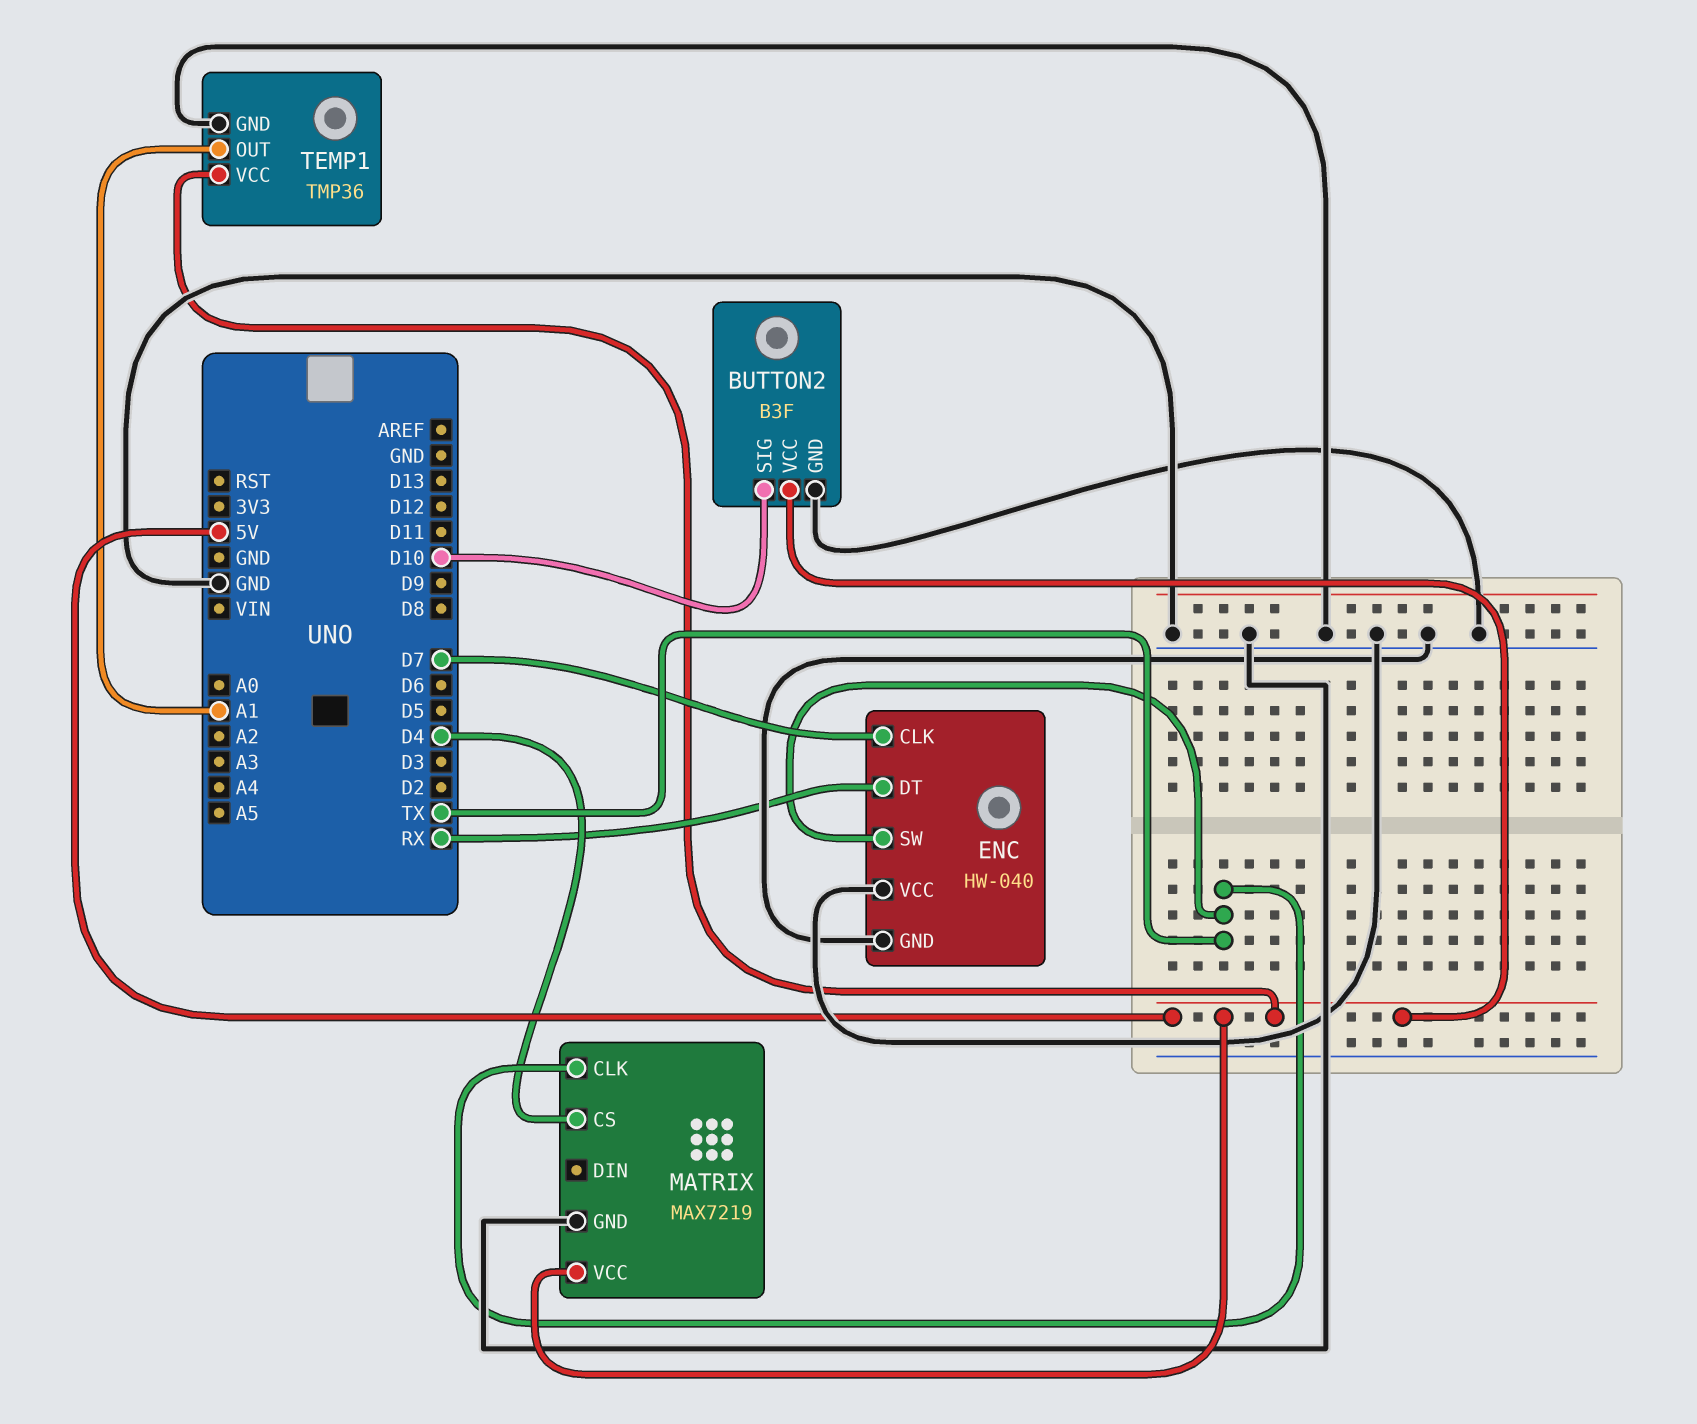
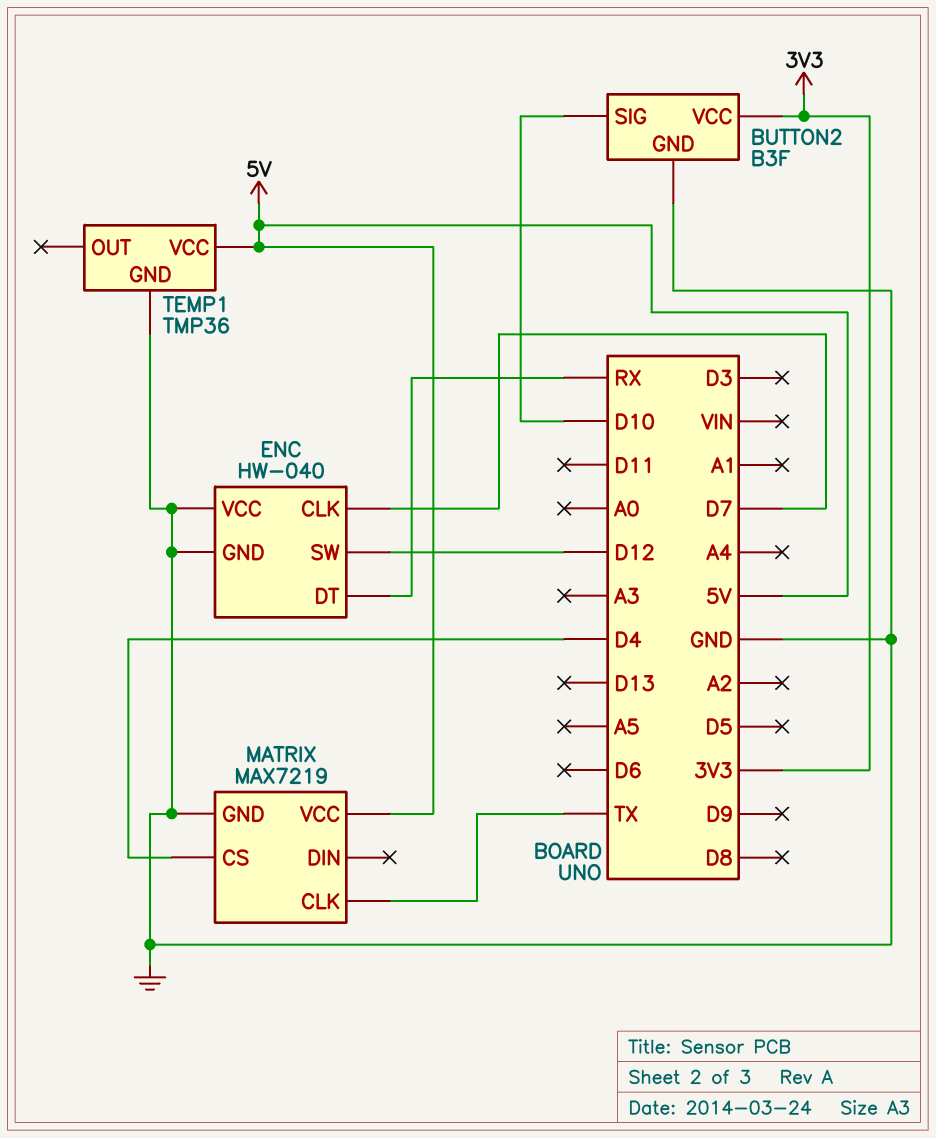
BUTTON2 pin VCC: 5V -> 3V3
ENC pin SW: TX -> D12
TEMP1 pin OUT: A1 -> none

